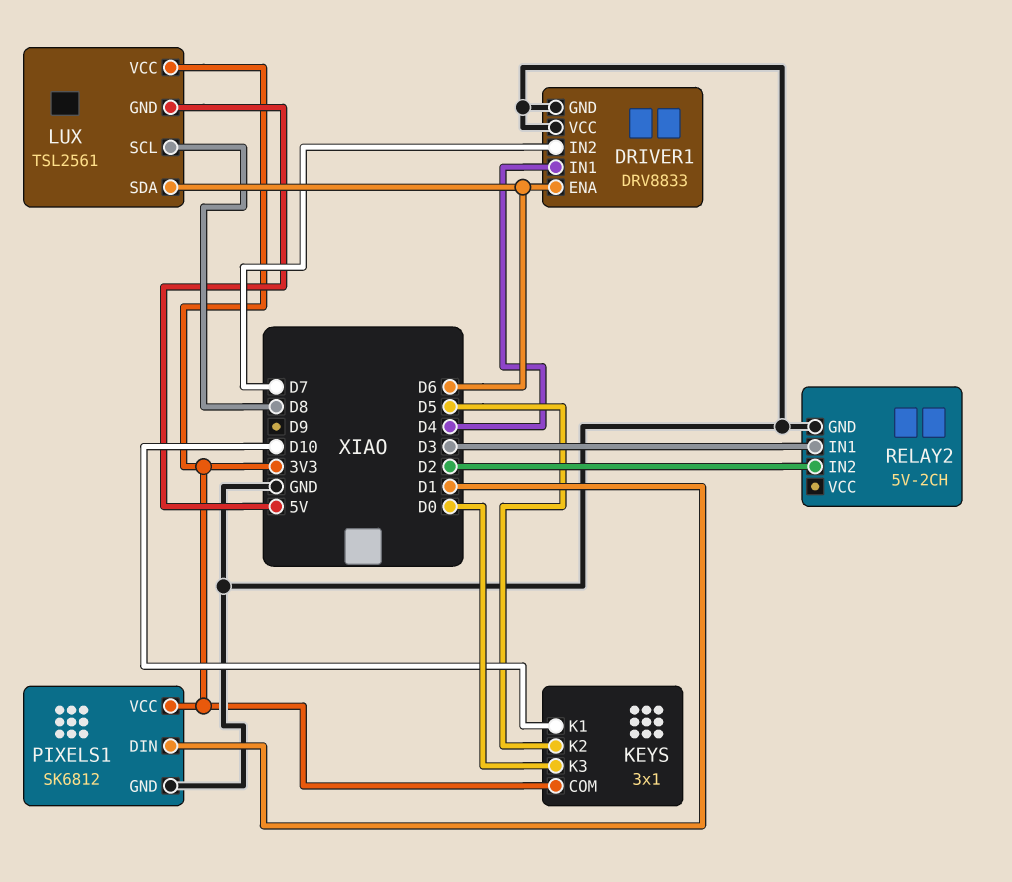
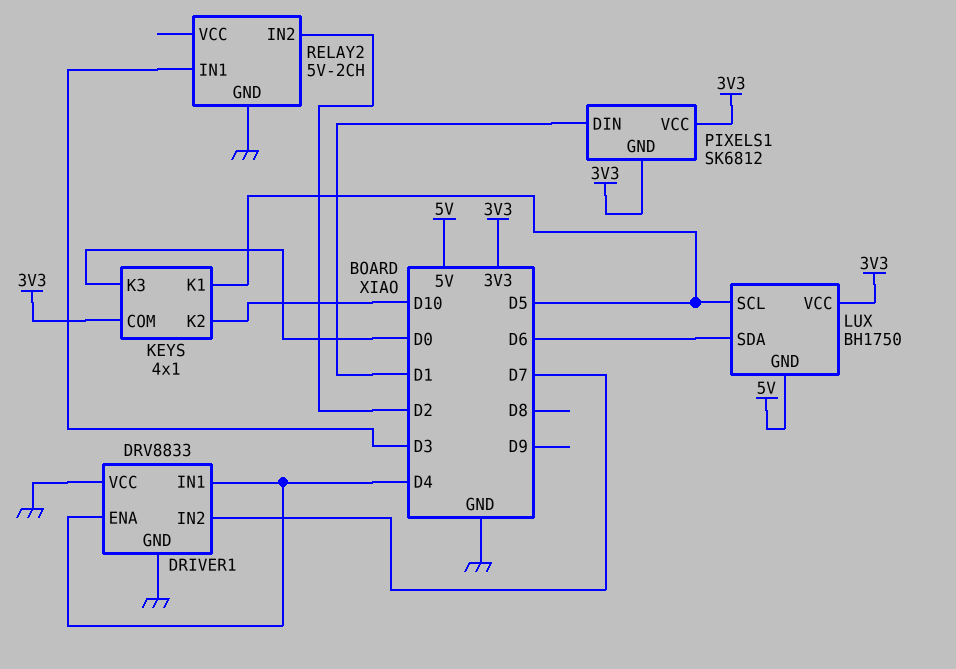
DRIVER1 pin ENA: D6 -> D4
KEYS: 3x1 -> 4x1
KEYS pin K1: D10 -> D5
KEYS pin K2: D5 -> D10
LUX: TSL2561 -> BH1750
LUX pin SCL: D8 -> D5
PIXELS1 pin GND: GND -> 3V3

